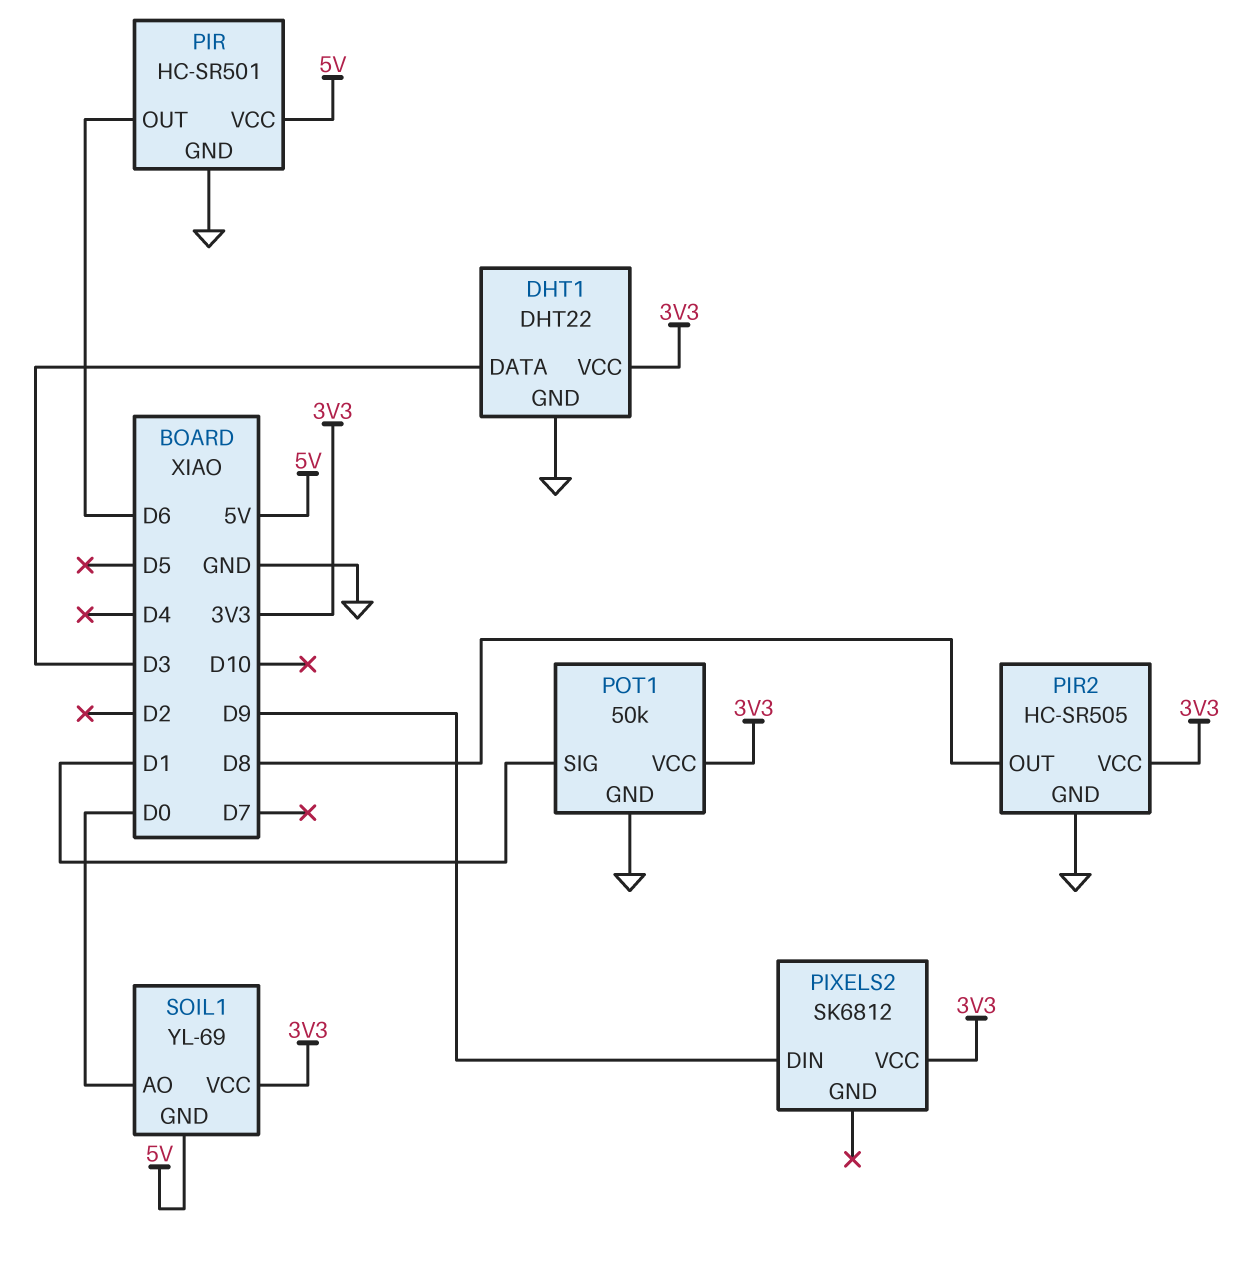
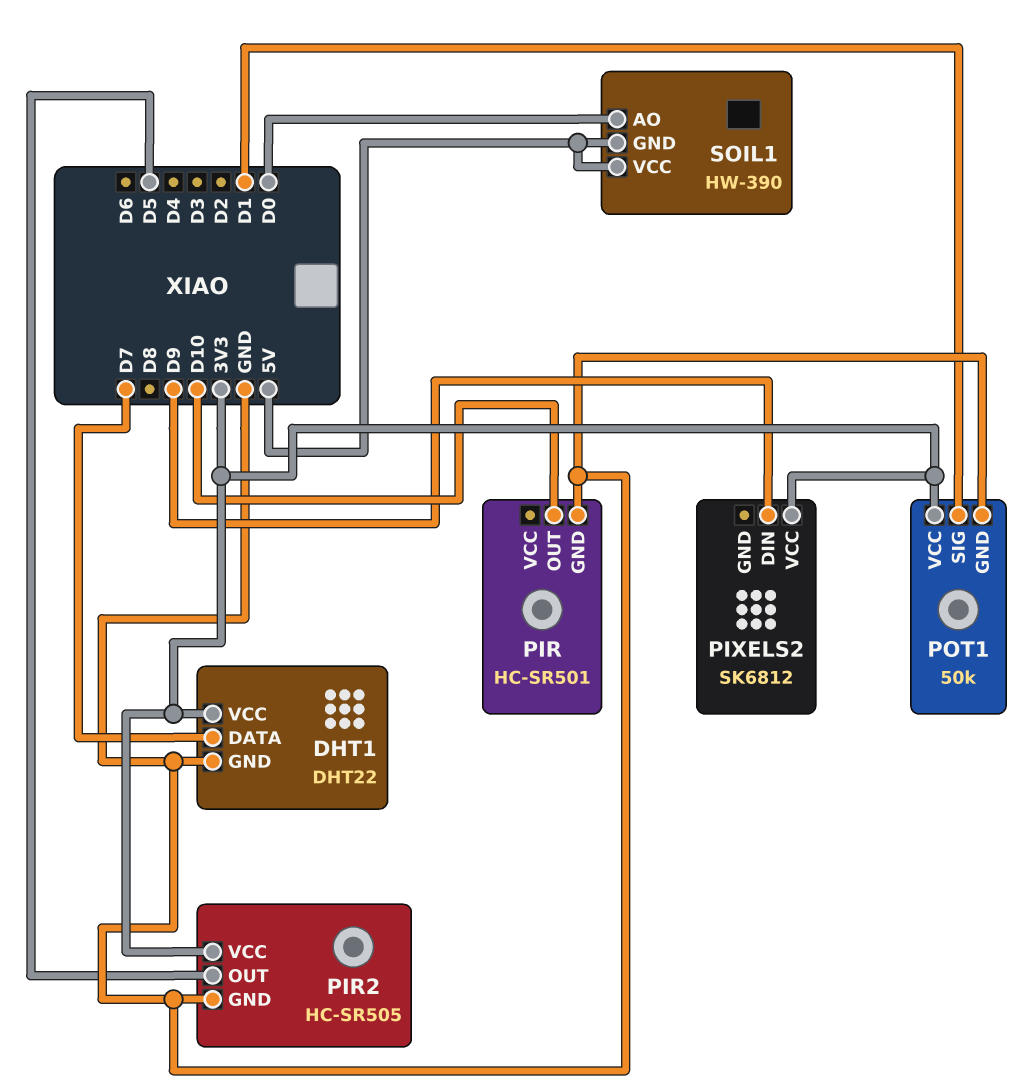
DHT1 pin DATA: D3 -> D7
PIR pin OUT: D6 -> D10
PIR pin VCC: 5V -> none
PIR2 pin OUT: D8 -> D5
SOIL1: YL-69 -> HW-390
SOIL1 pin VCC: 3V3 -> 5V

